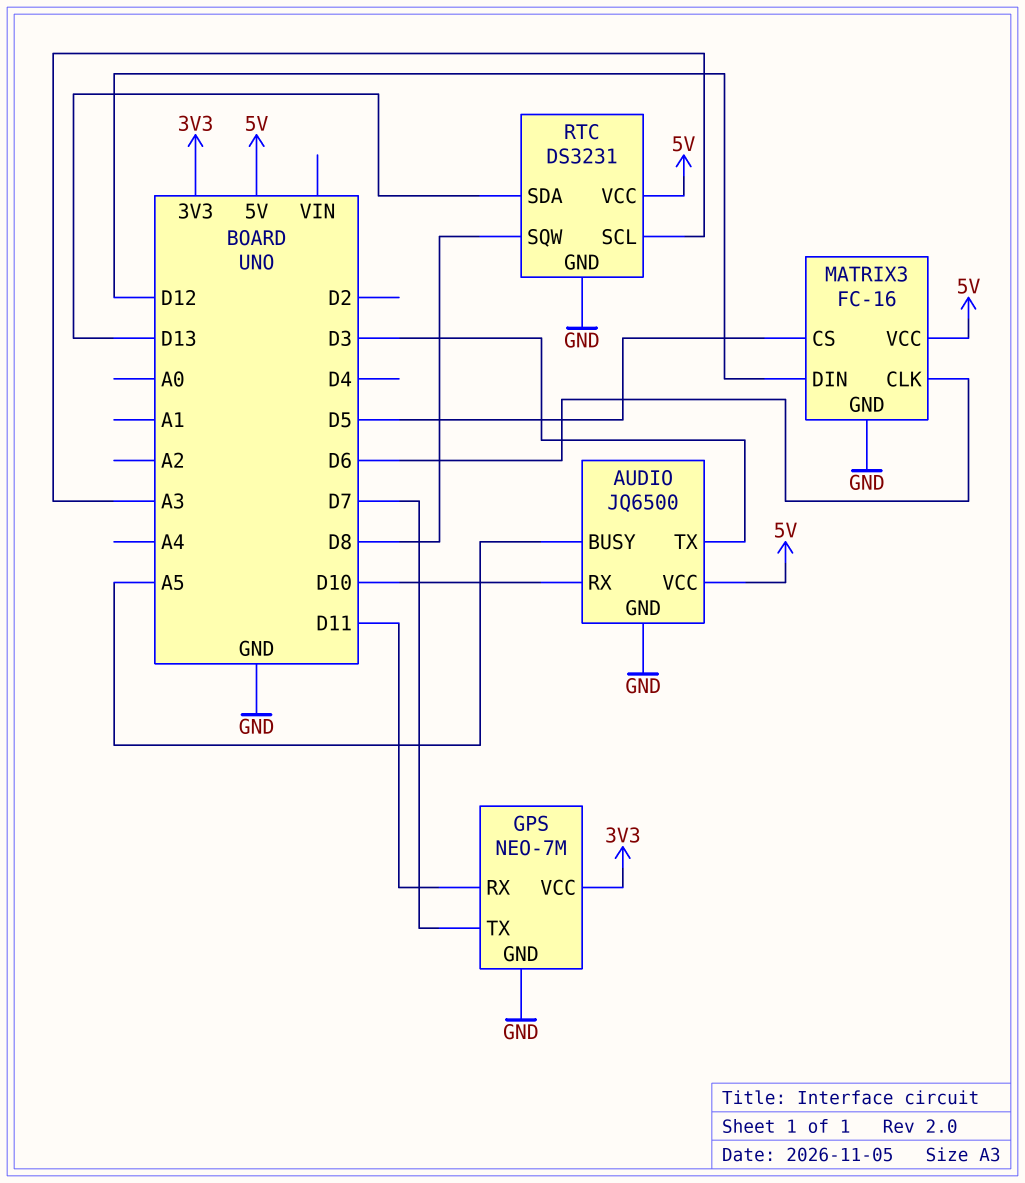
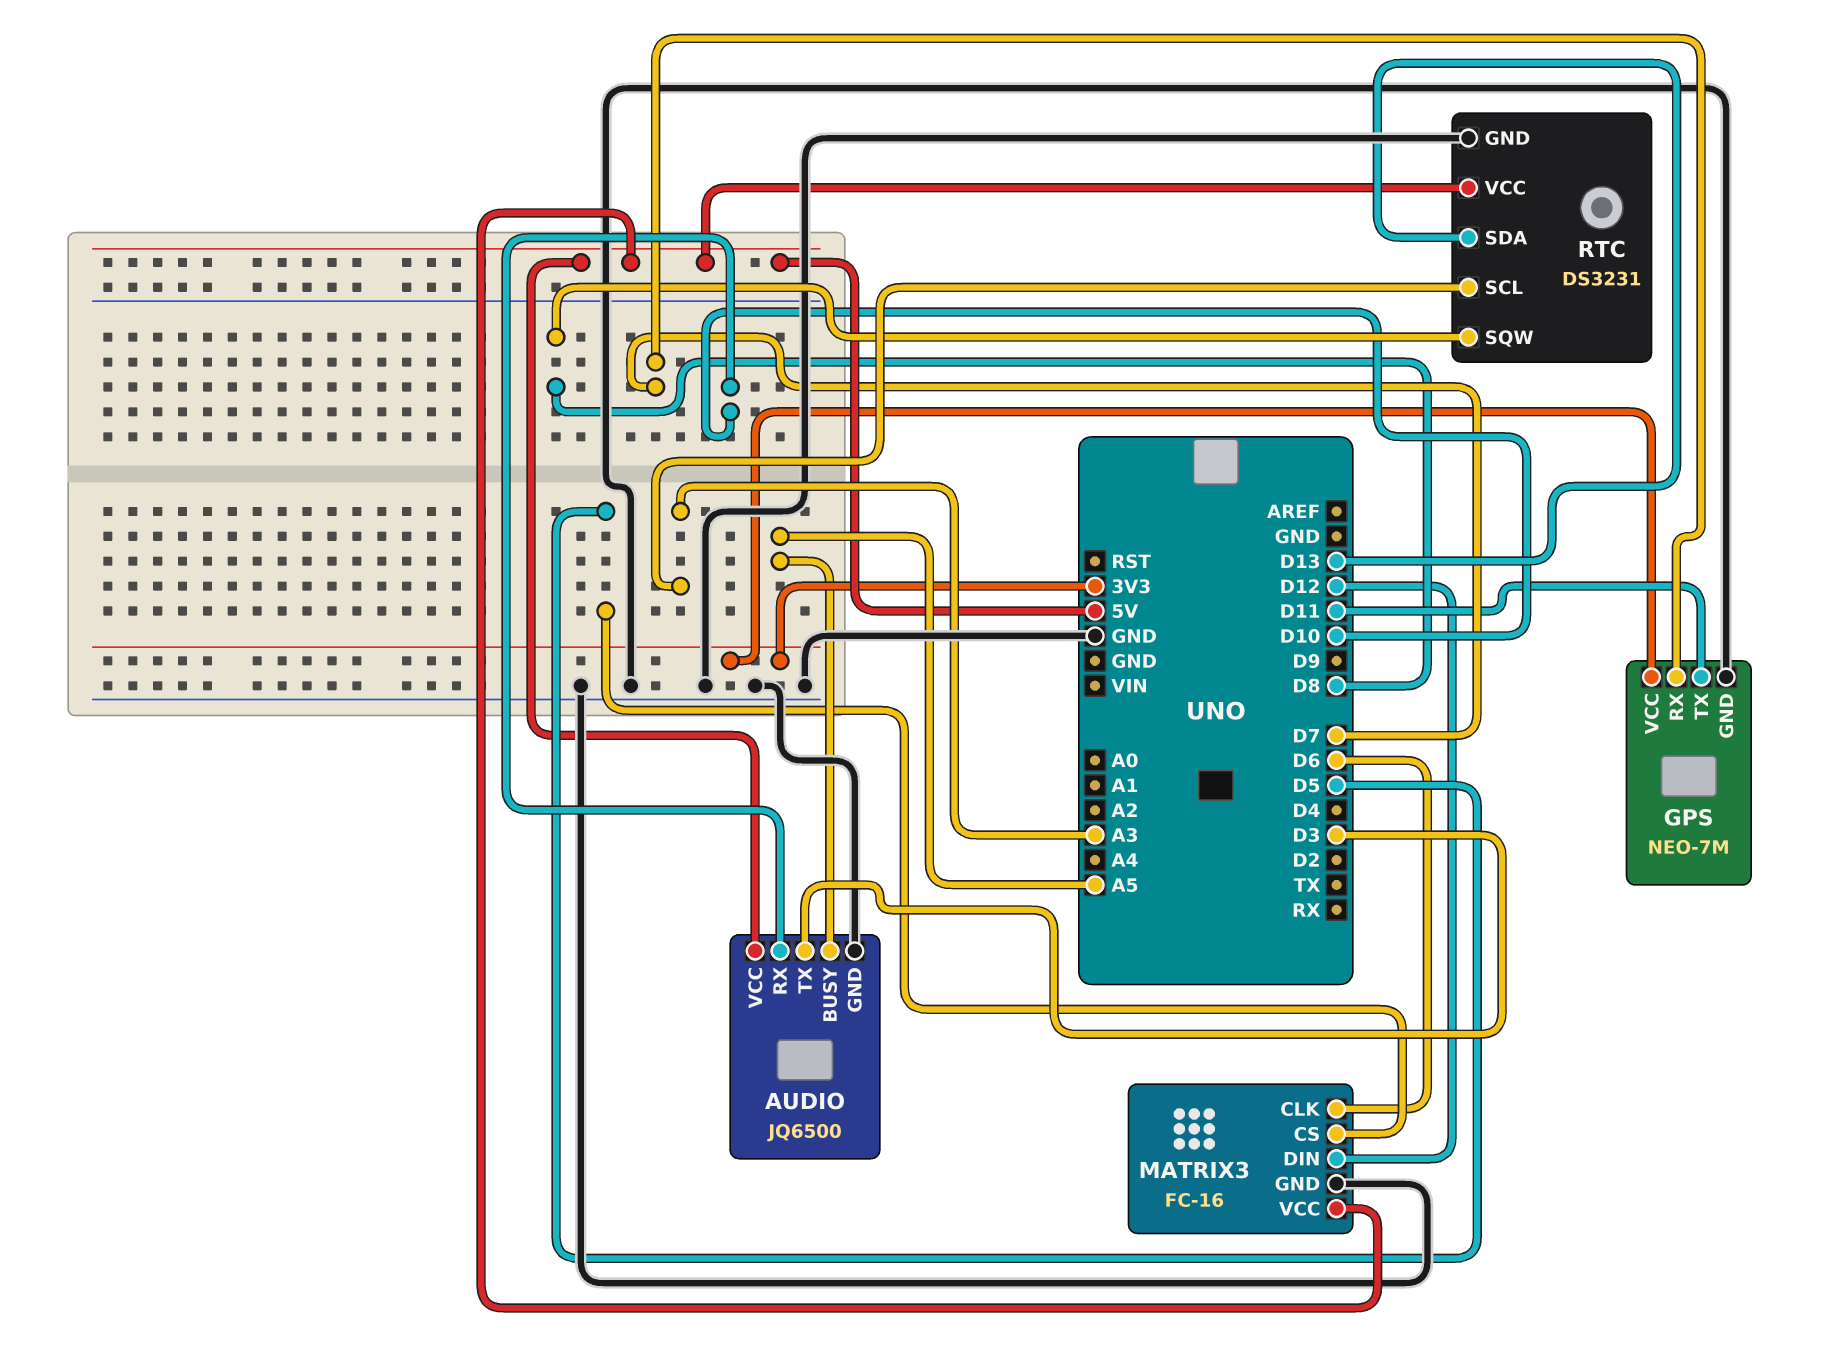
GPS pin RX: D11 -> D7
GPS pin TX: D7 -> D11

